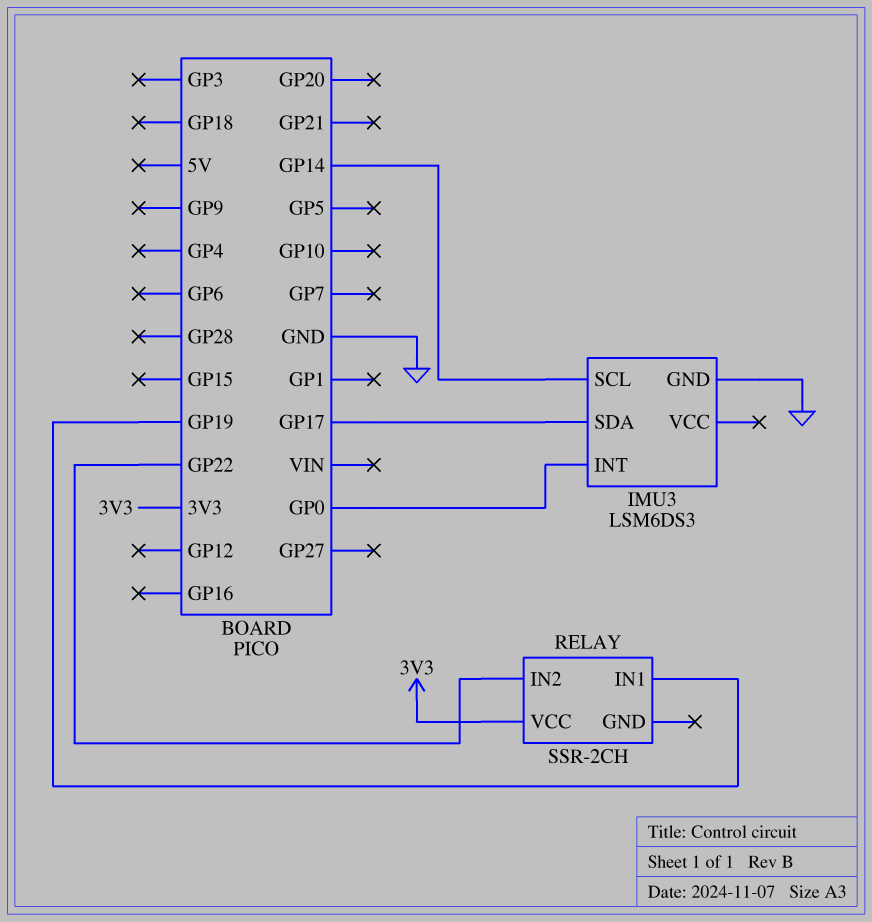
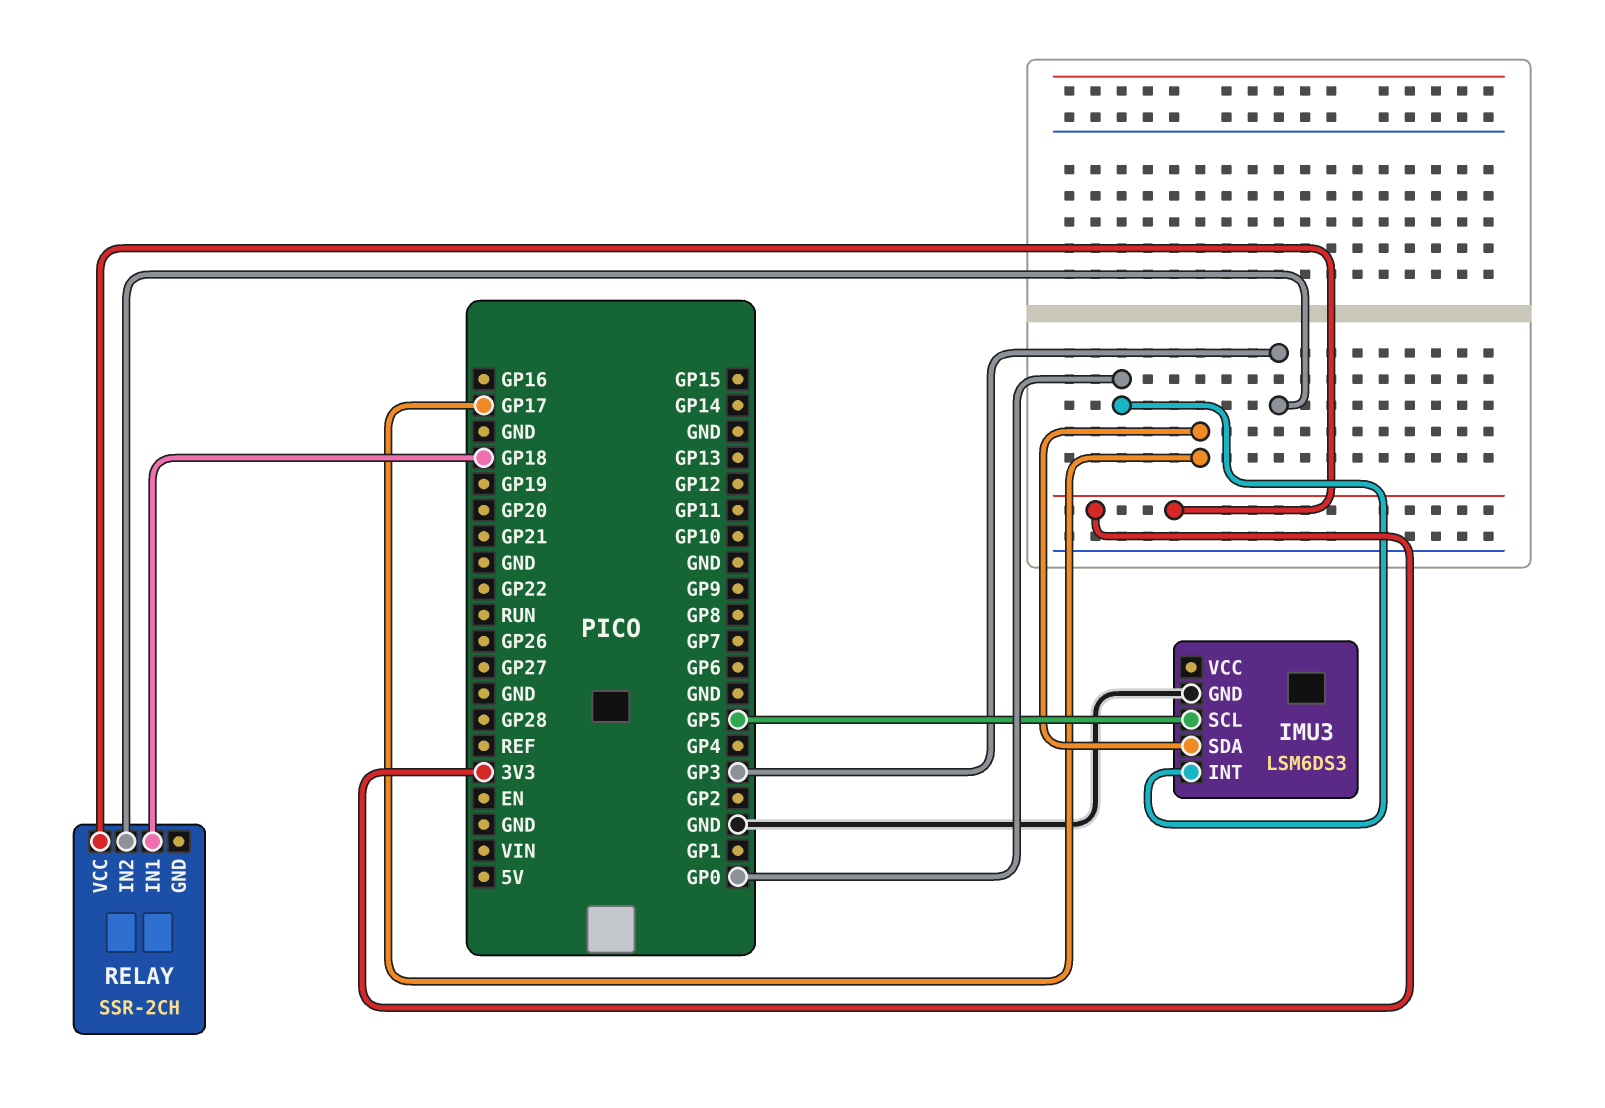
IMU3 pin SCL: GP14 -> GP5
RELAY pin IN1: GP19 -> GP18
RELAY pin IN2: GP22 -> GP3

